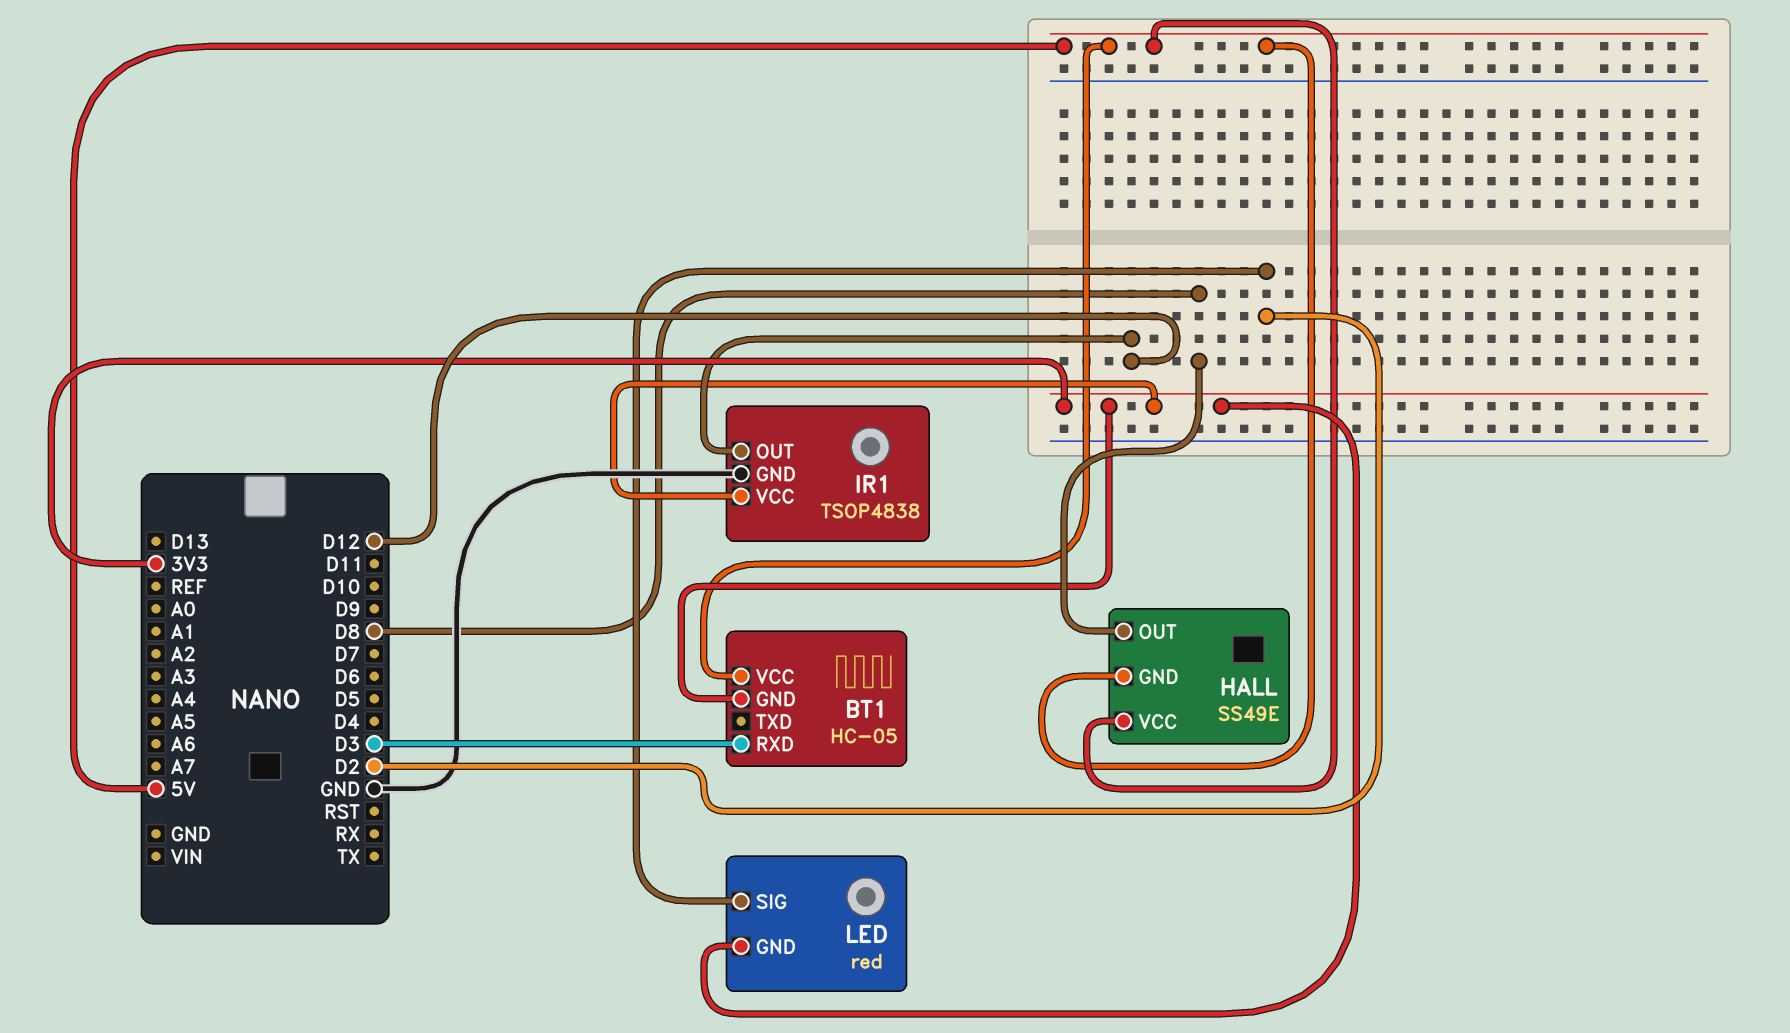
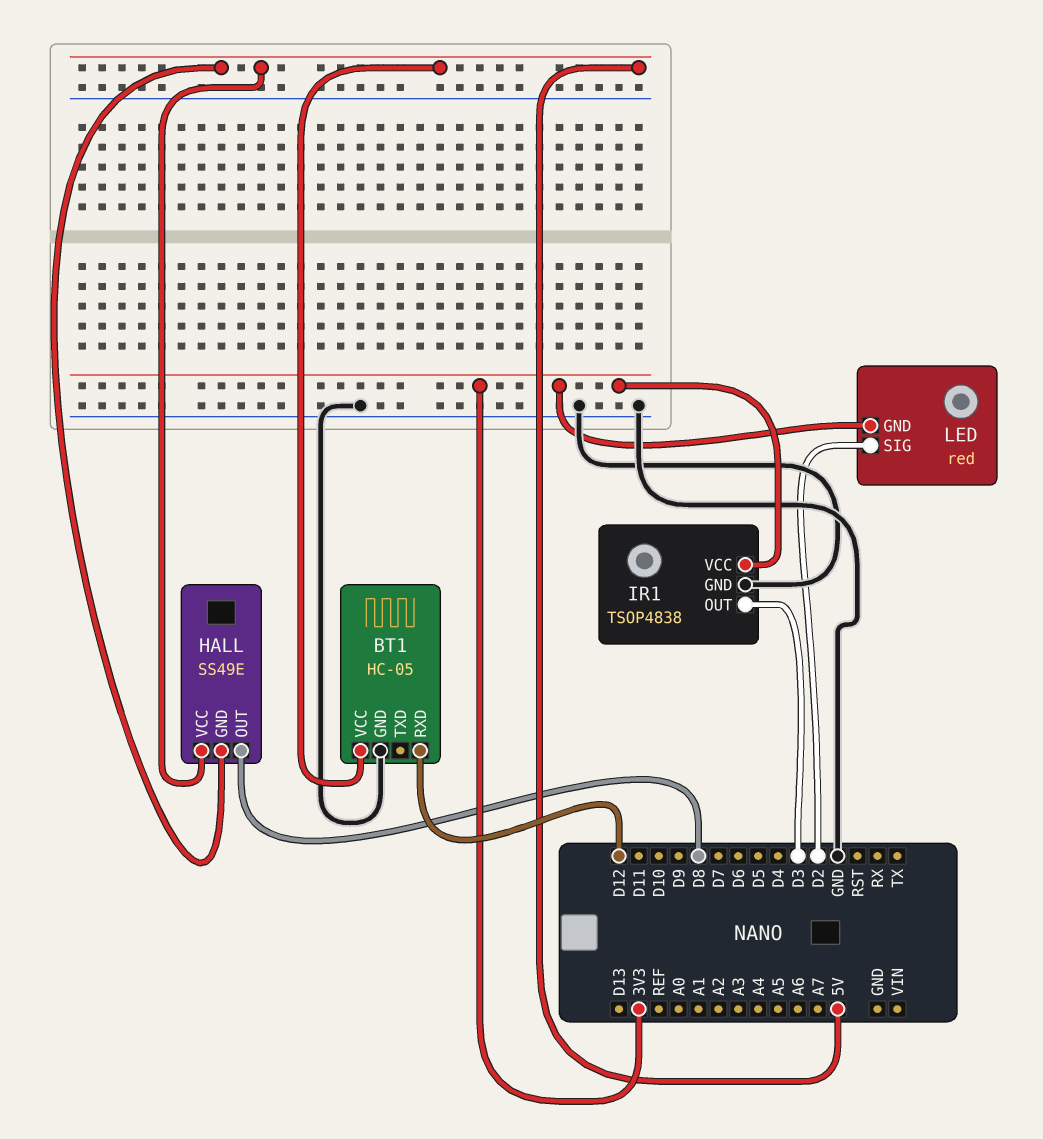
BT1 pin GND: 3V3 -> GND
BT1 pin RXD: D3 -> D12
IR1 pin OUT: D12 -> D3

